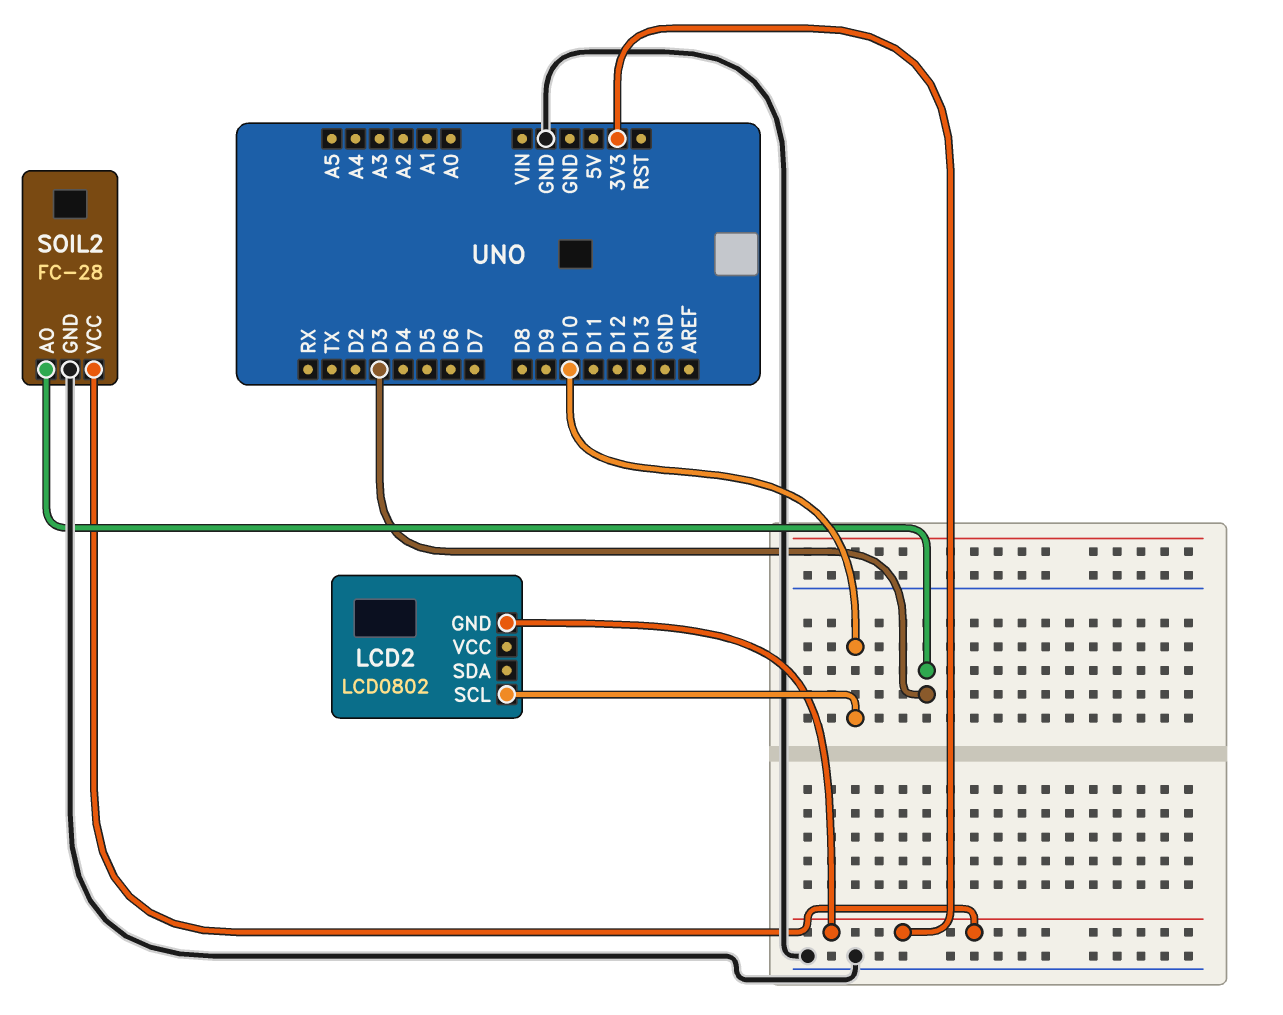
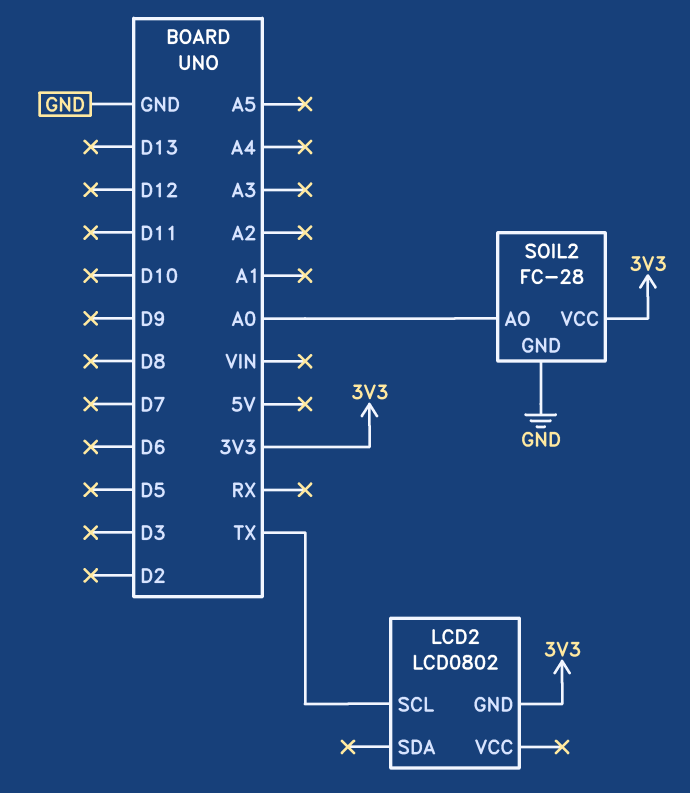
LCD2 pin SCL: D10 -> TX
SOIL2 pin AO: D3 -> A0

